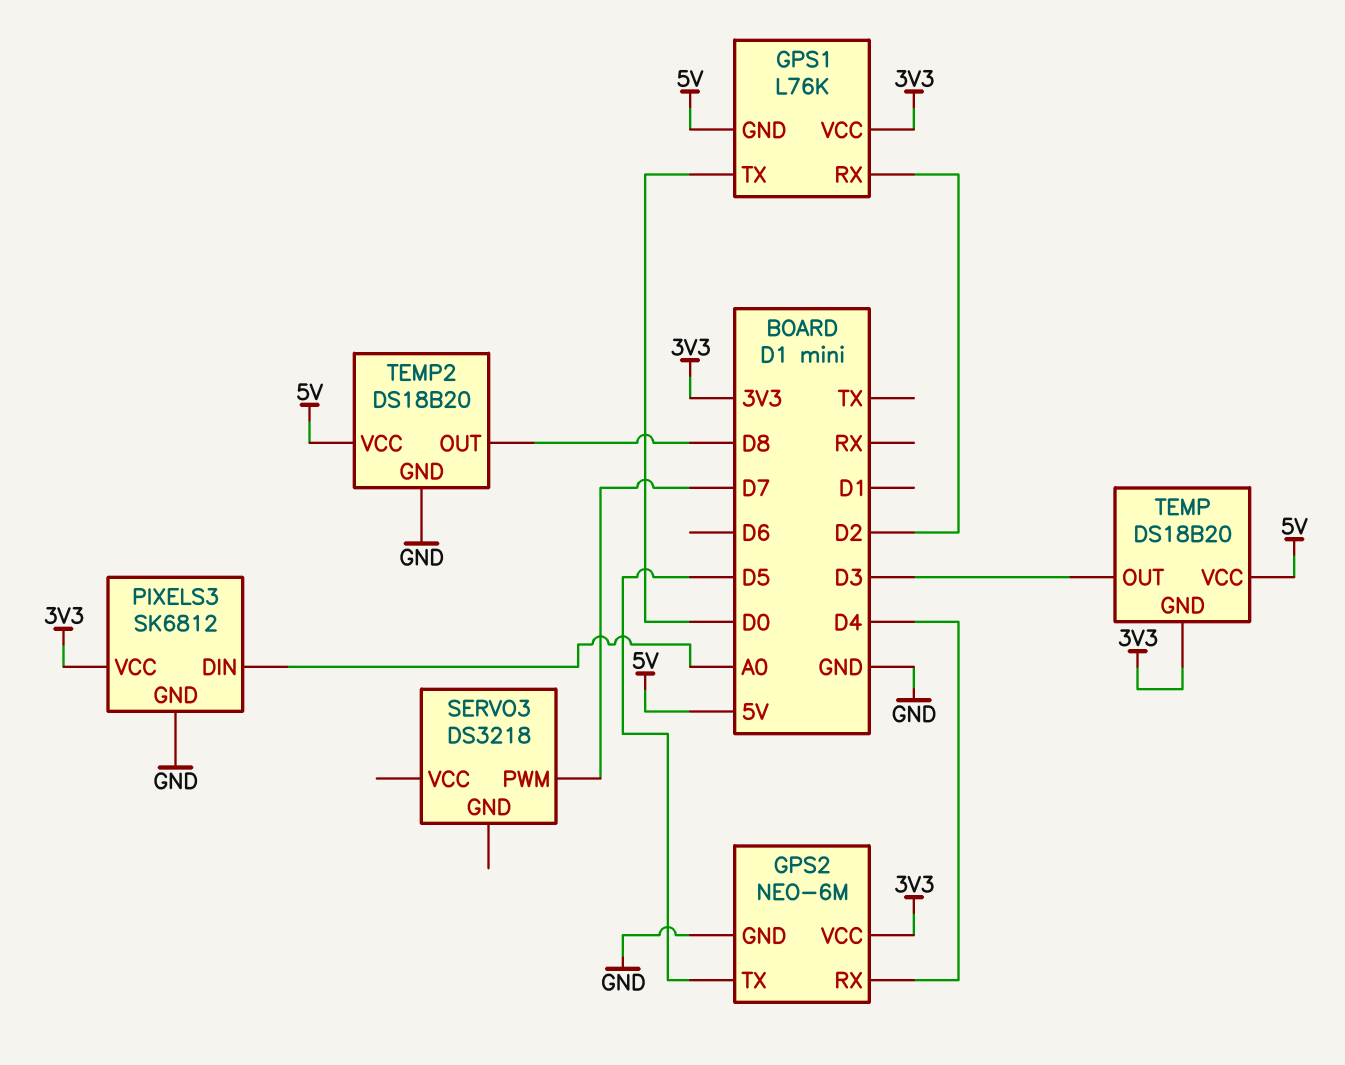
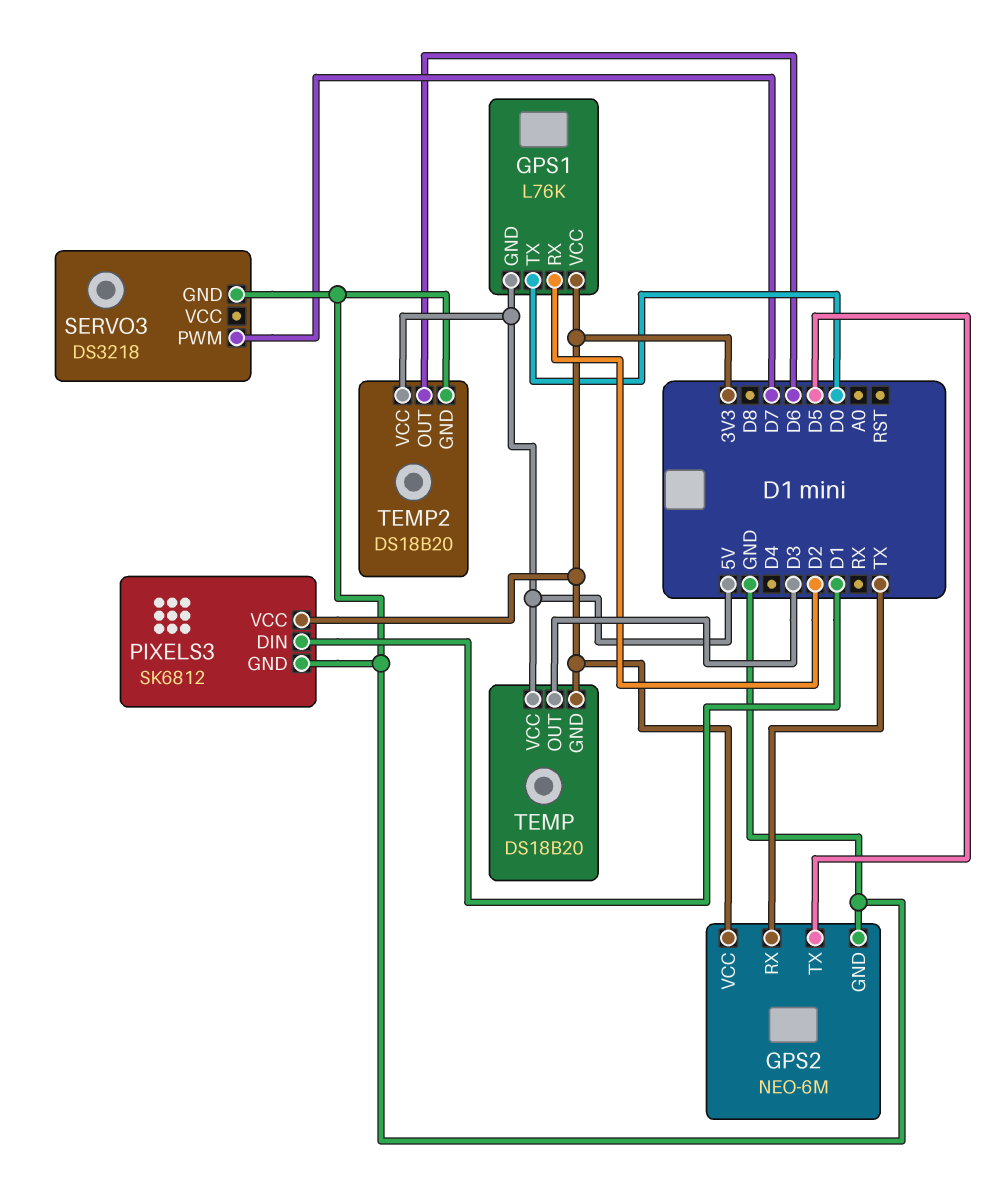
GPS2 pin RX: D4 -> TX
PIXELS3 pin DIN: A0 -> D1
SERVO3 pin GND: none -> GND
TEMP2 pin OUT: D8 -> D6

